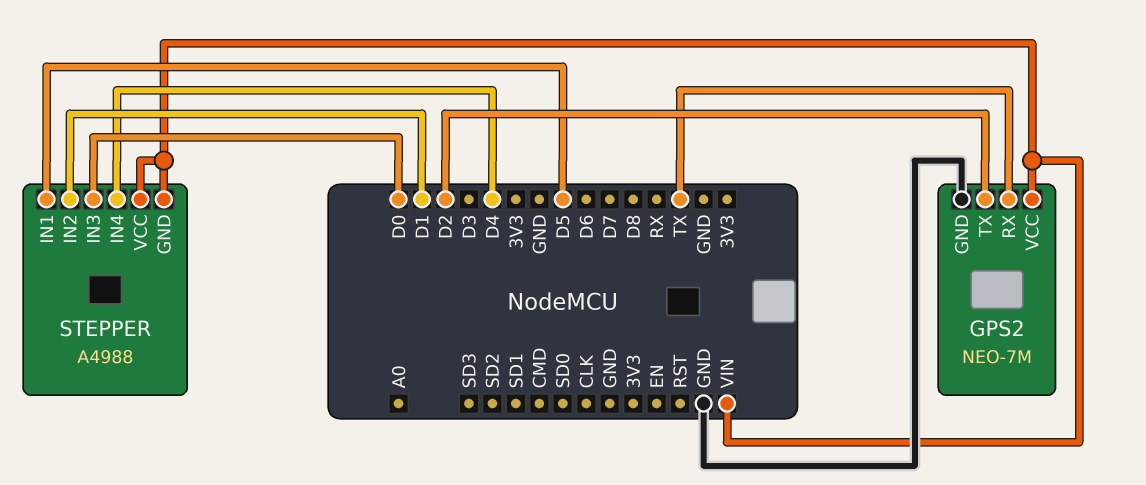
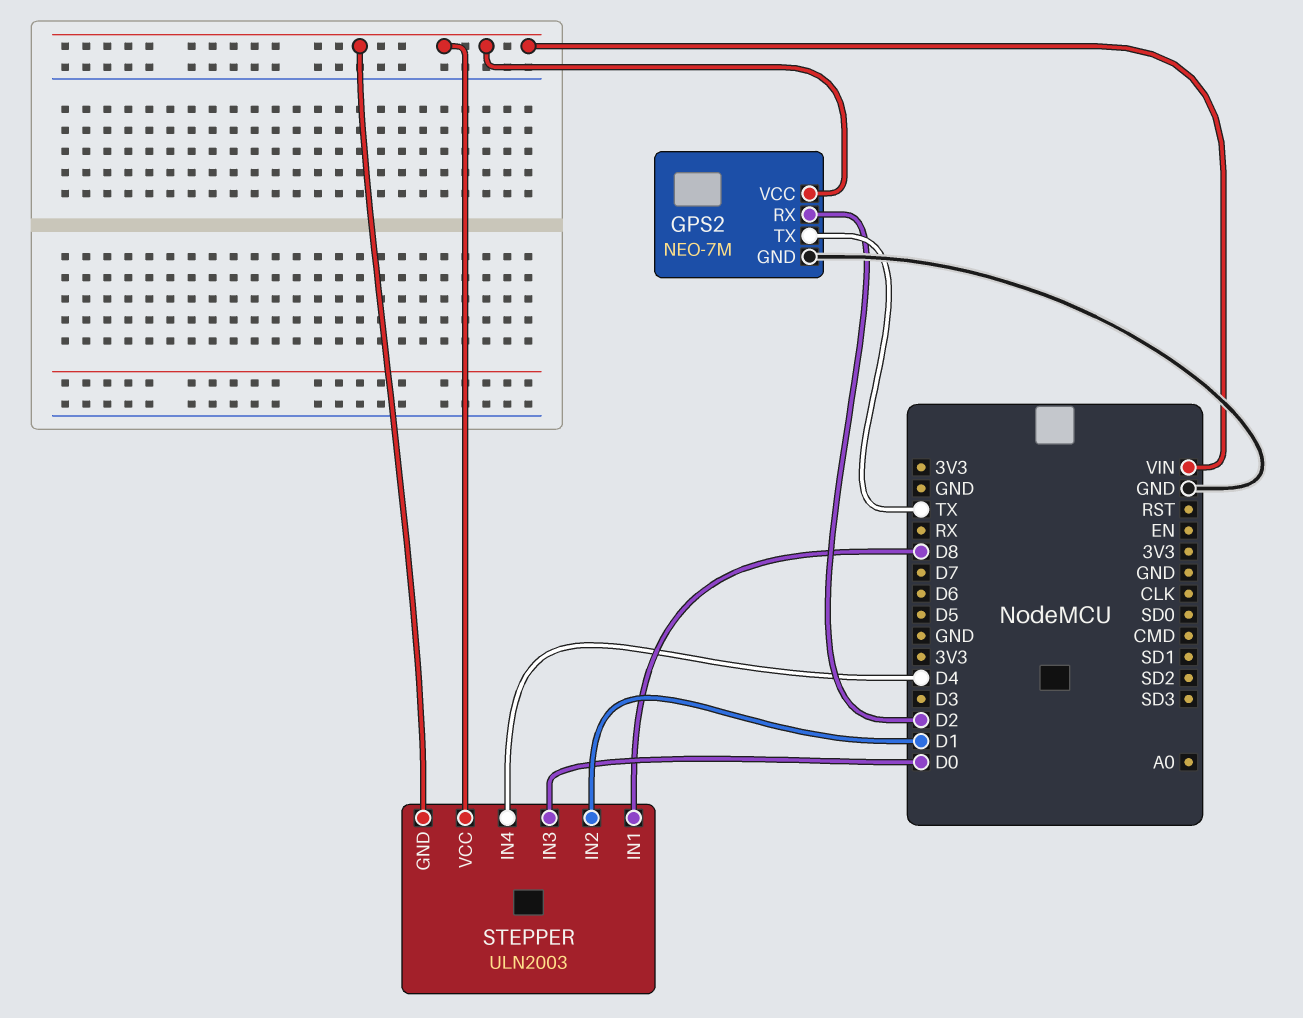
GPS2 pin RX: TX -> D2
GPS2 pin TX: D2 -> TX
STEPPER: A4988 -> ULN2003
STEPPER pin IN1: D5 -> D8

